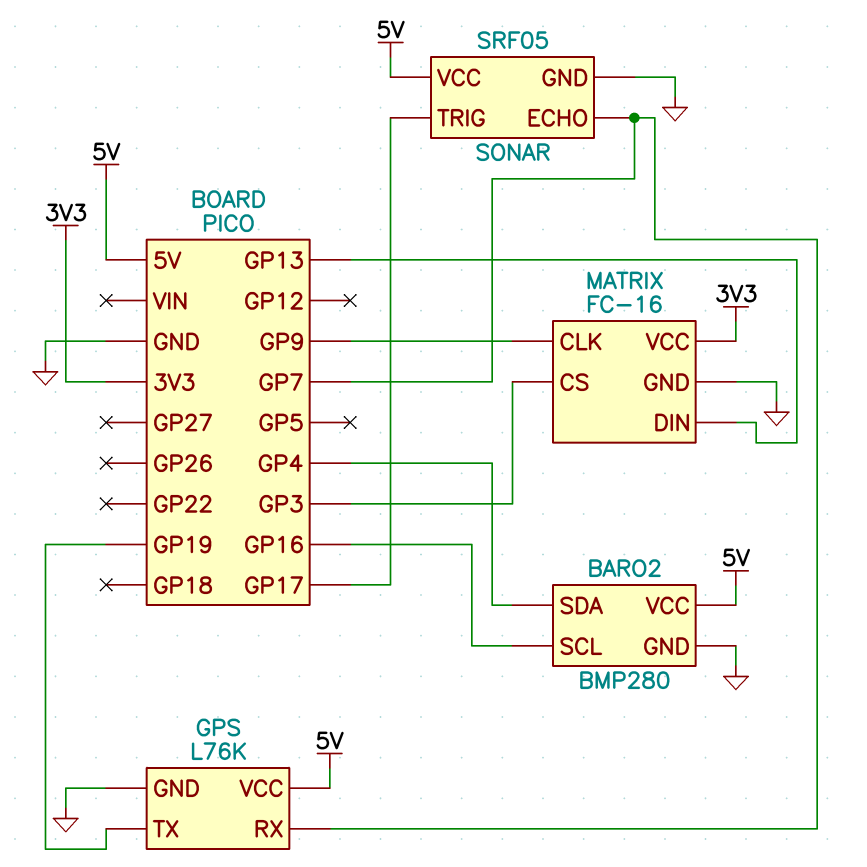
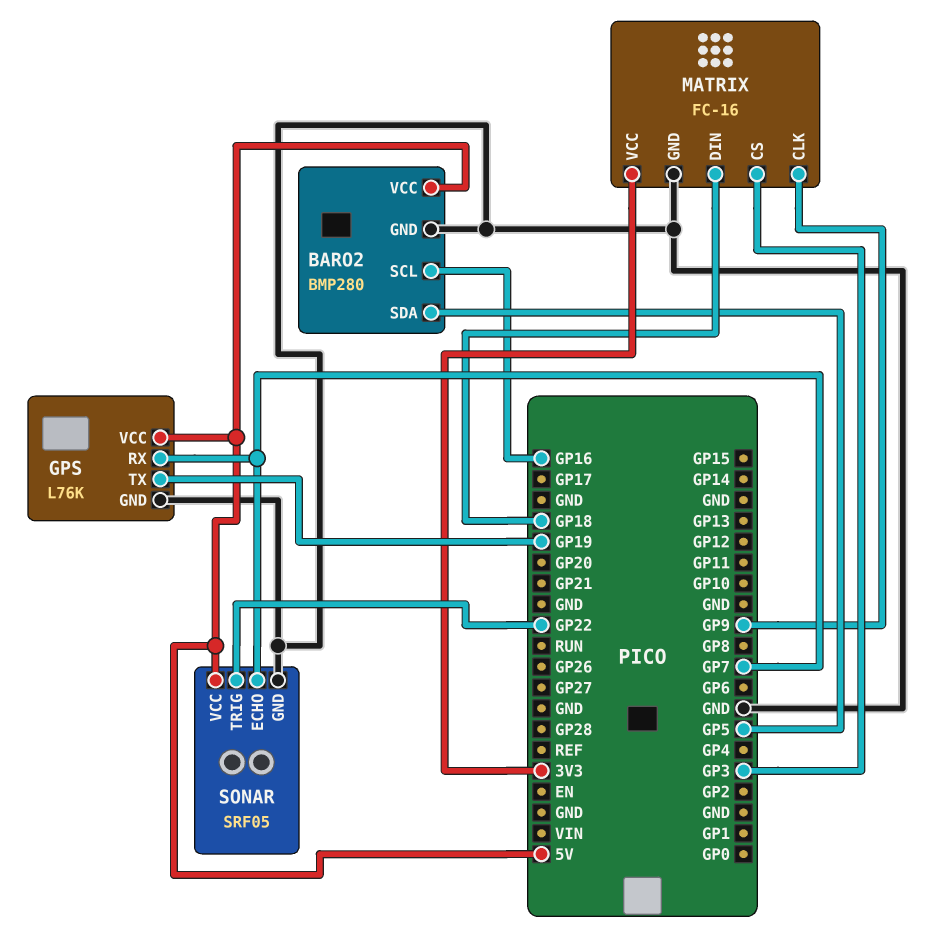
BARO2 pin SDA: GP4 -> GP5
MATRIX pin DIN: GP13 -> GP18
SONAR pin TRIG: GP17 -> GP22

